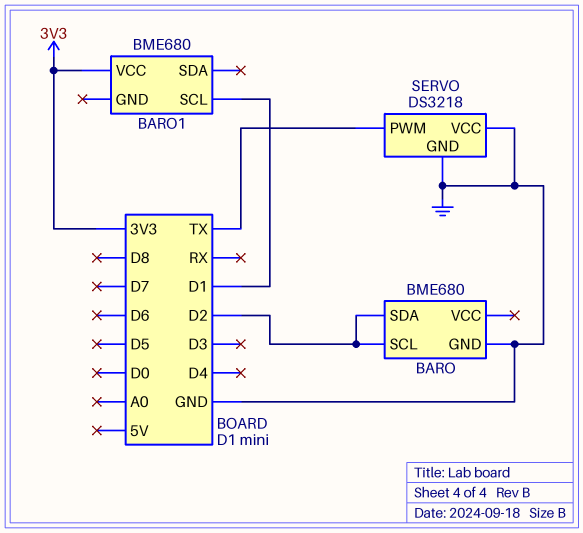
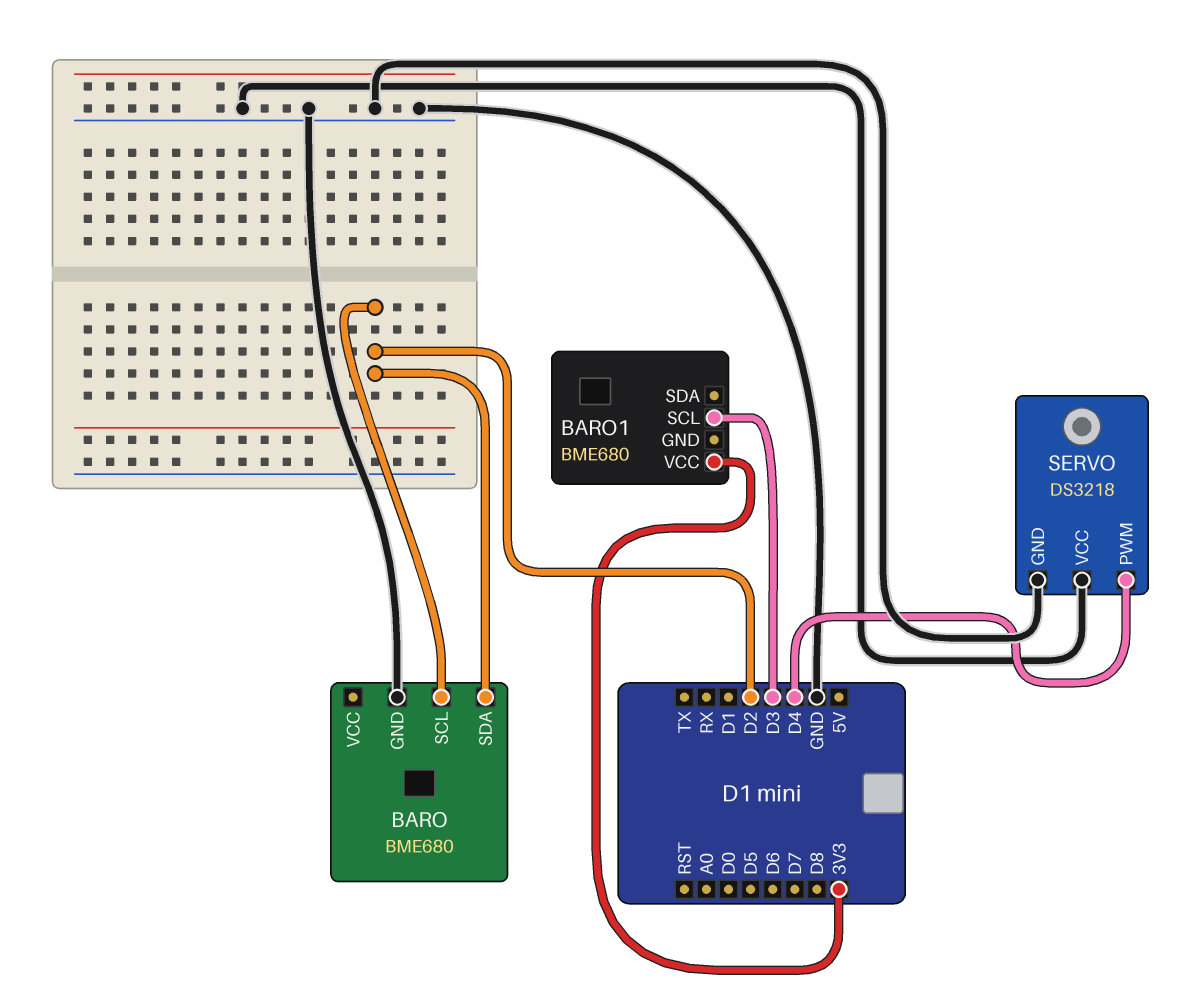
BARO1 pin SCL: D1 -> D3
SERVO pin PWM: TX -> D4

